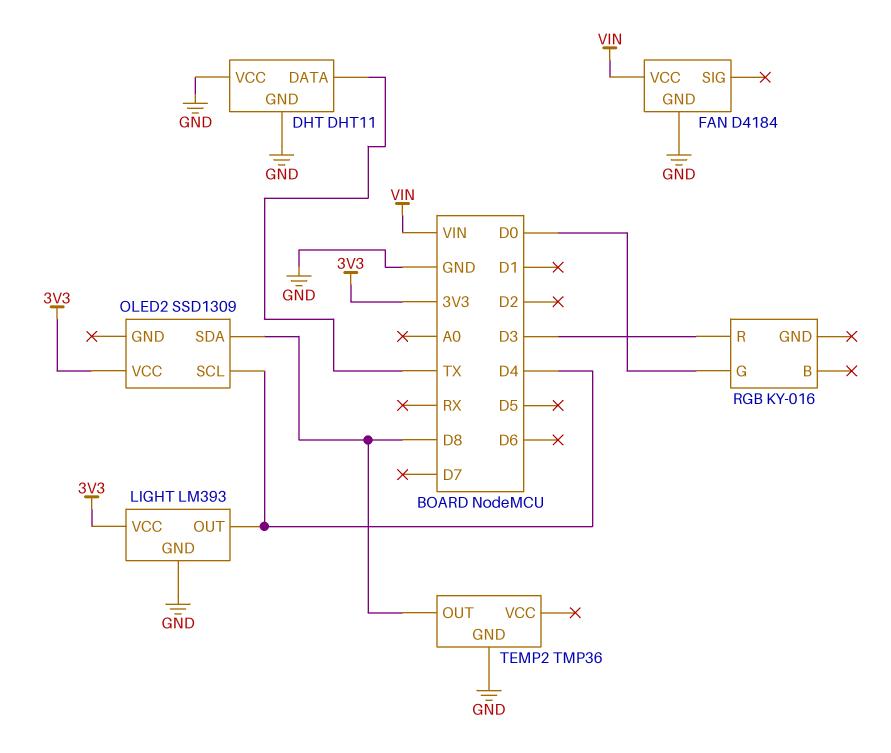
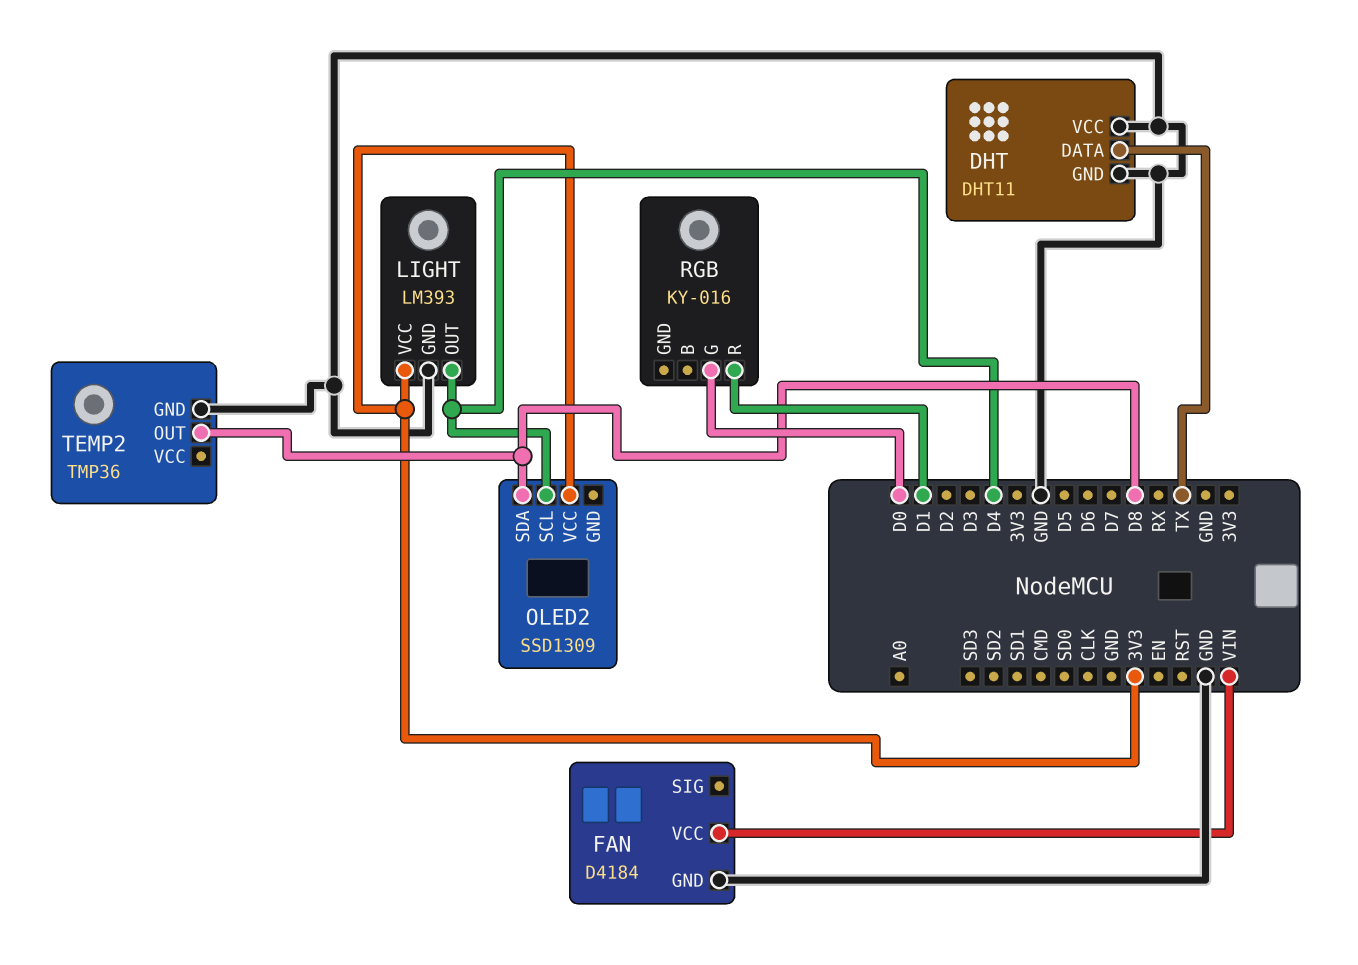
RGB pin R: D3 -> D1

